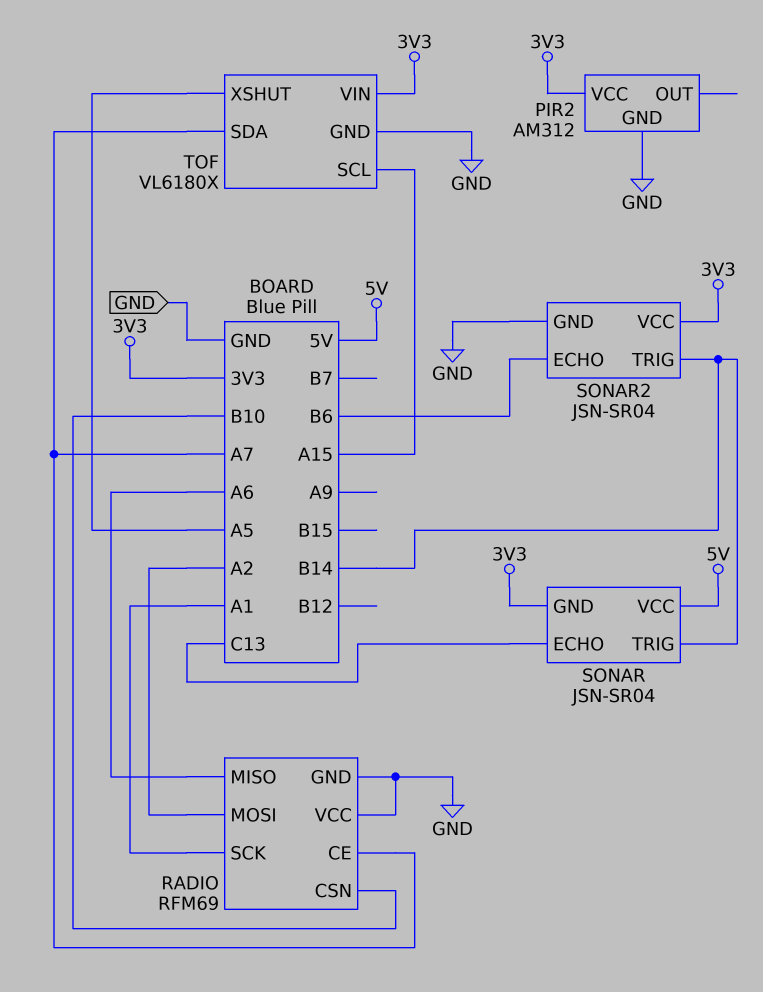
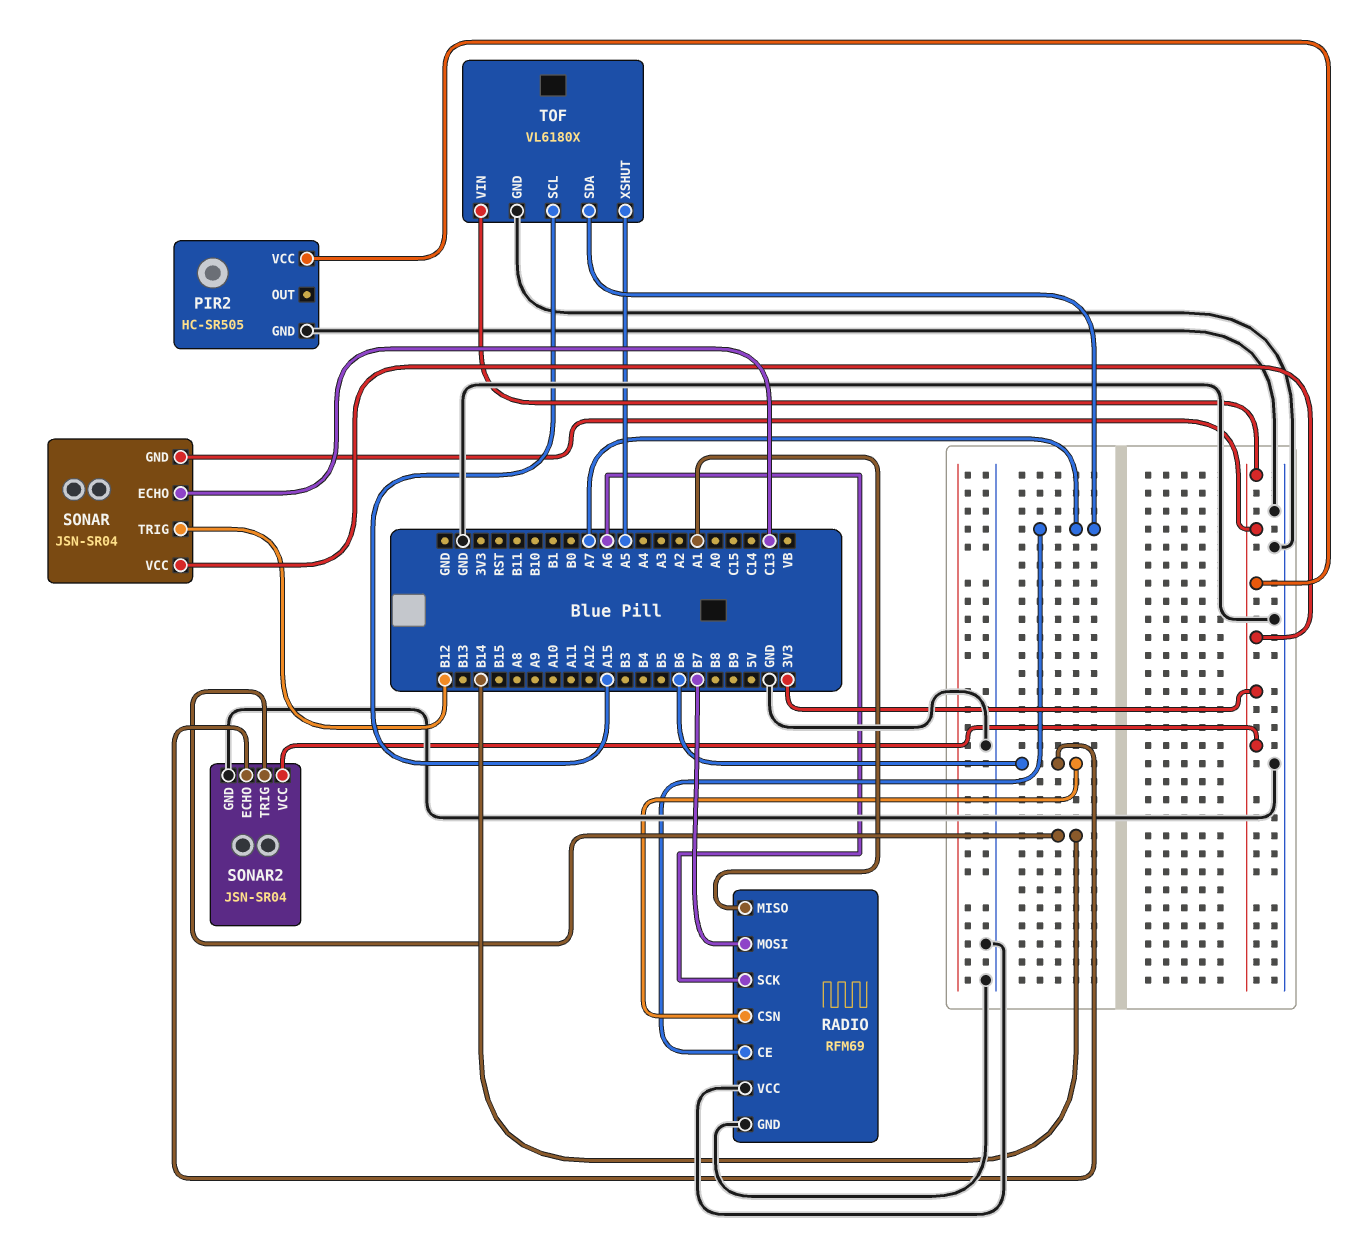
PIR2: AM312 -> HC-SR505
RADIO pin CSN: B10 -> B6
RADIO pin MISO: A6 -> A1
RADIO pin MOSI: A2 -> B7
RADIO pin SCK: A1 -> A6
SONAR pin TRIG: B14 -> B12
SONAR pin VCC: 5V -> 3V3

